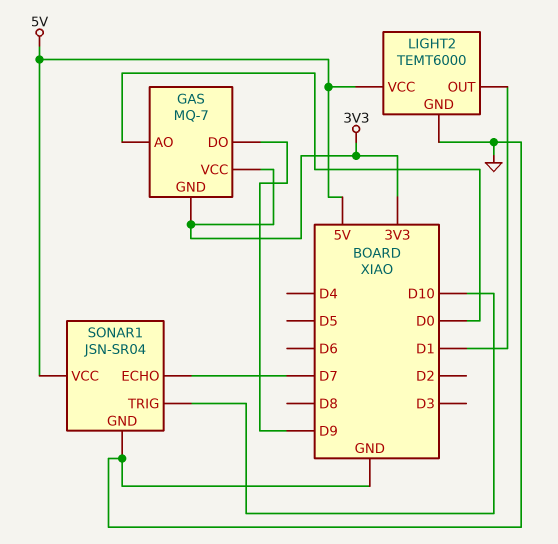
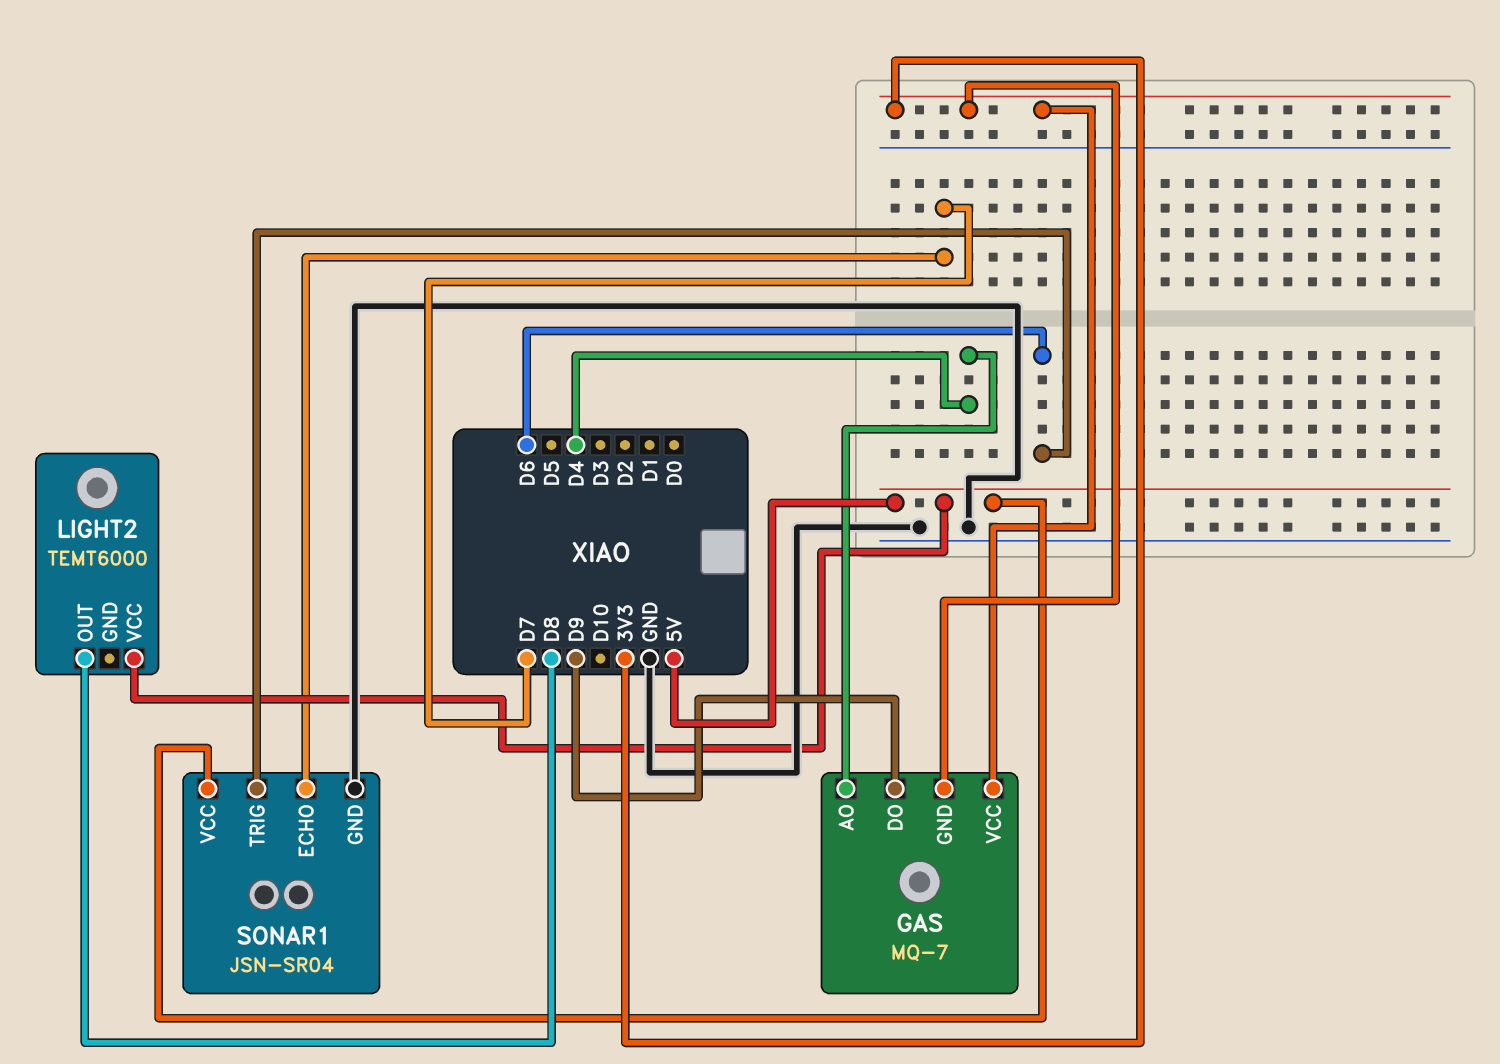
GAS pin AO: D0 -> D4
LIGHT2 pin GND: GND -> none
LIGHT2 pin OUT: D1 -> D8
SONAR1 pin TRIG: D10 -> D6

